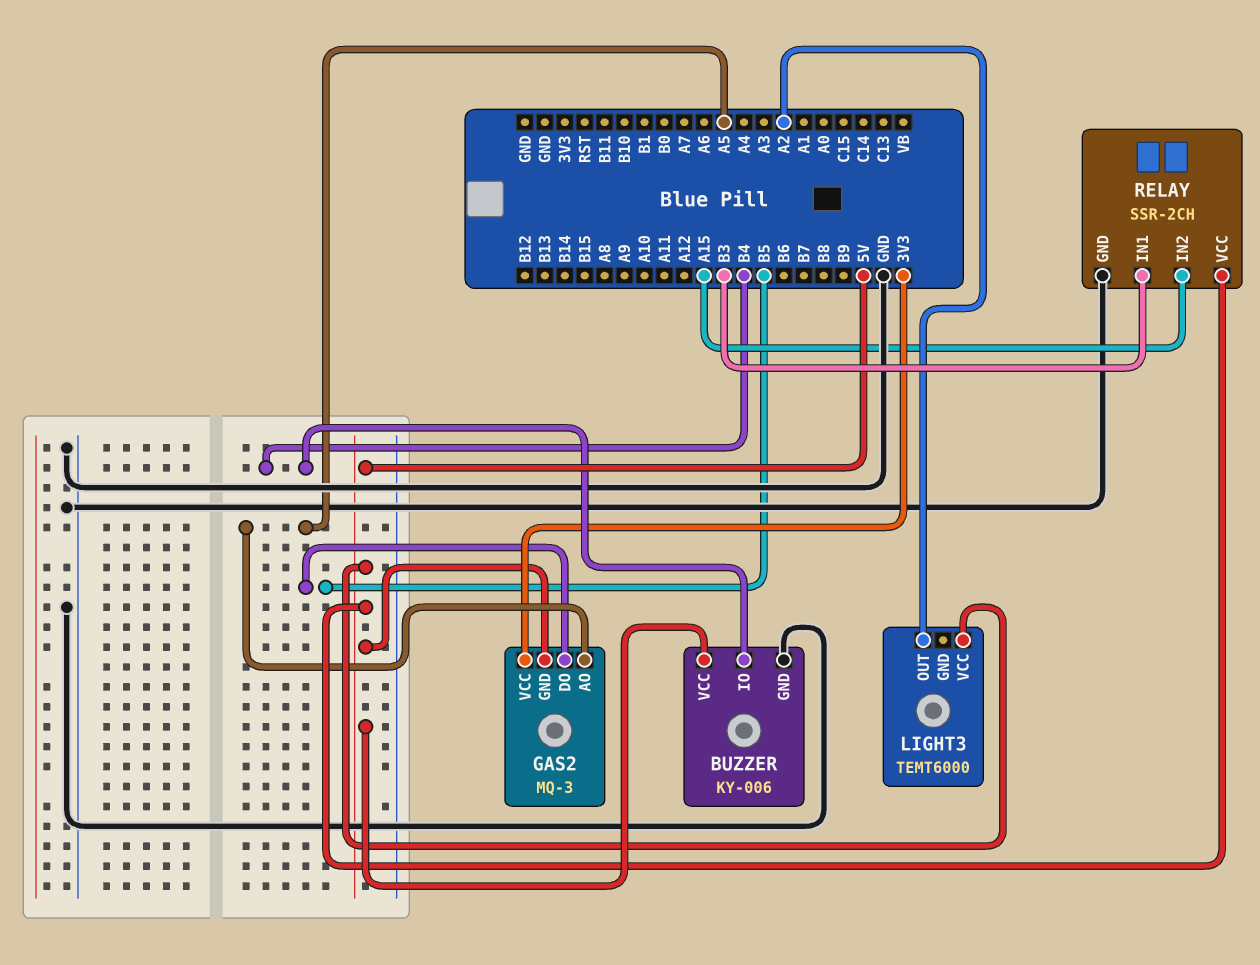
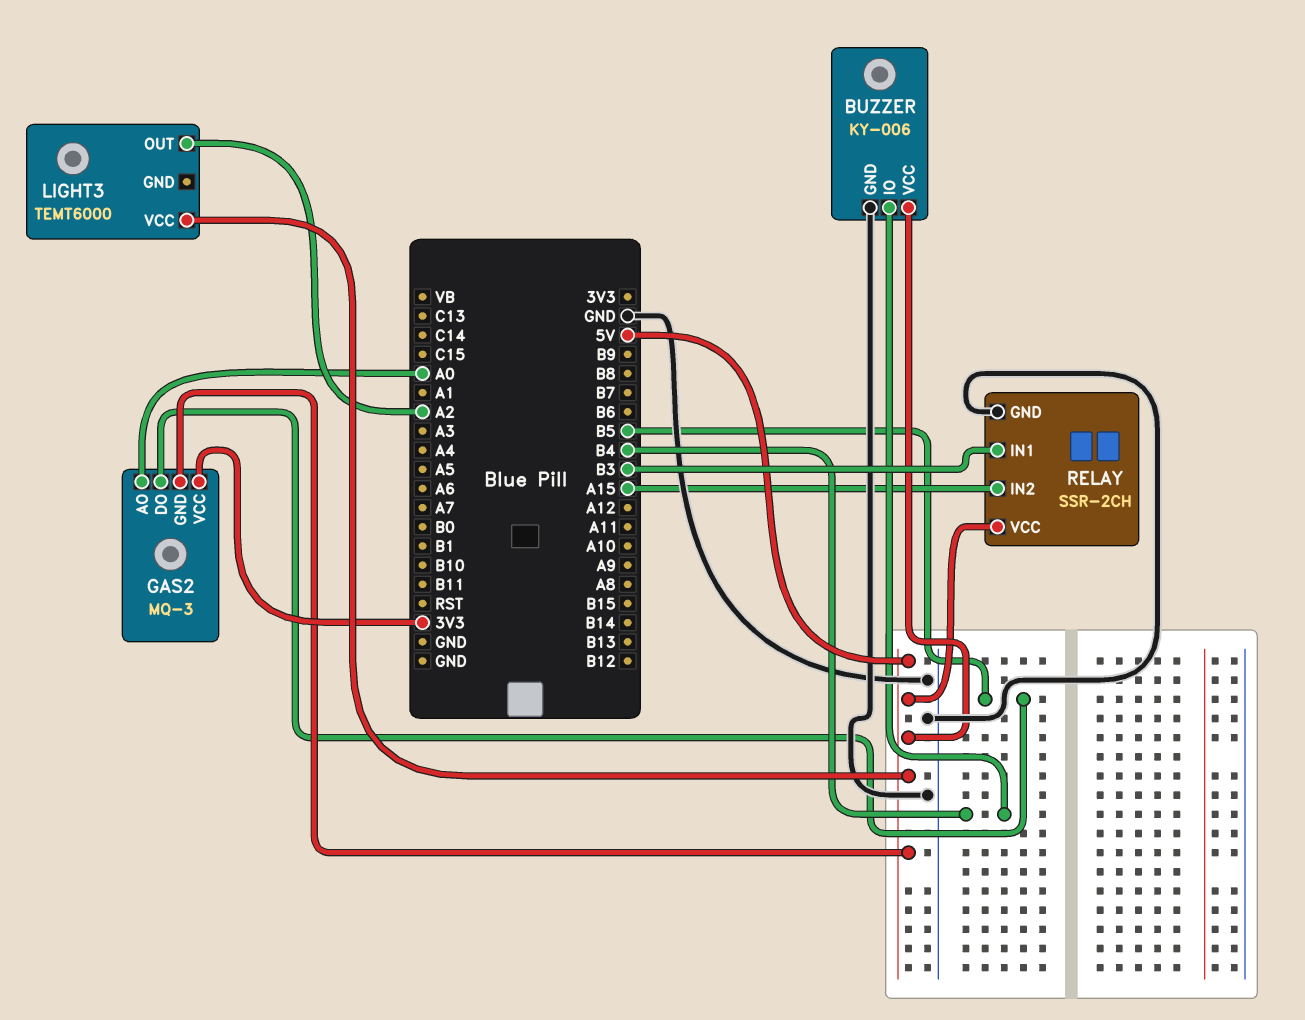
GAS2 pin AO: A5 -> A0

